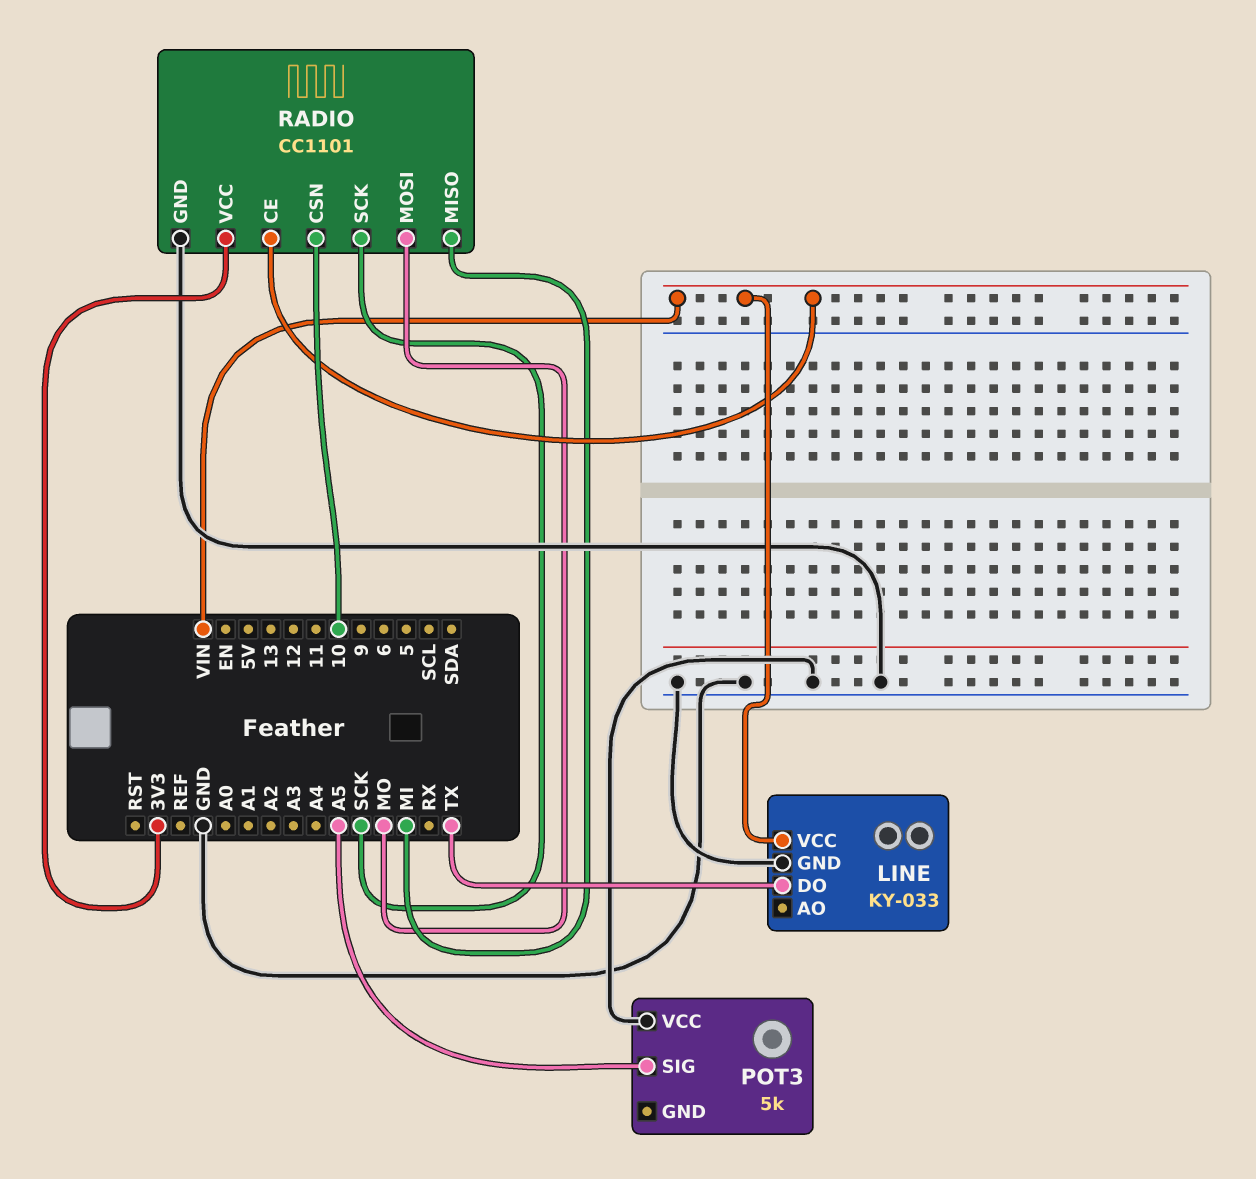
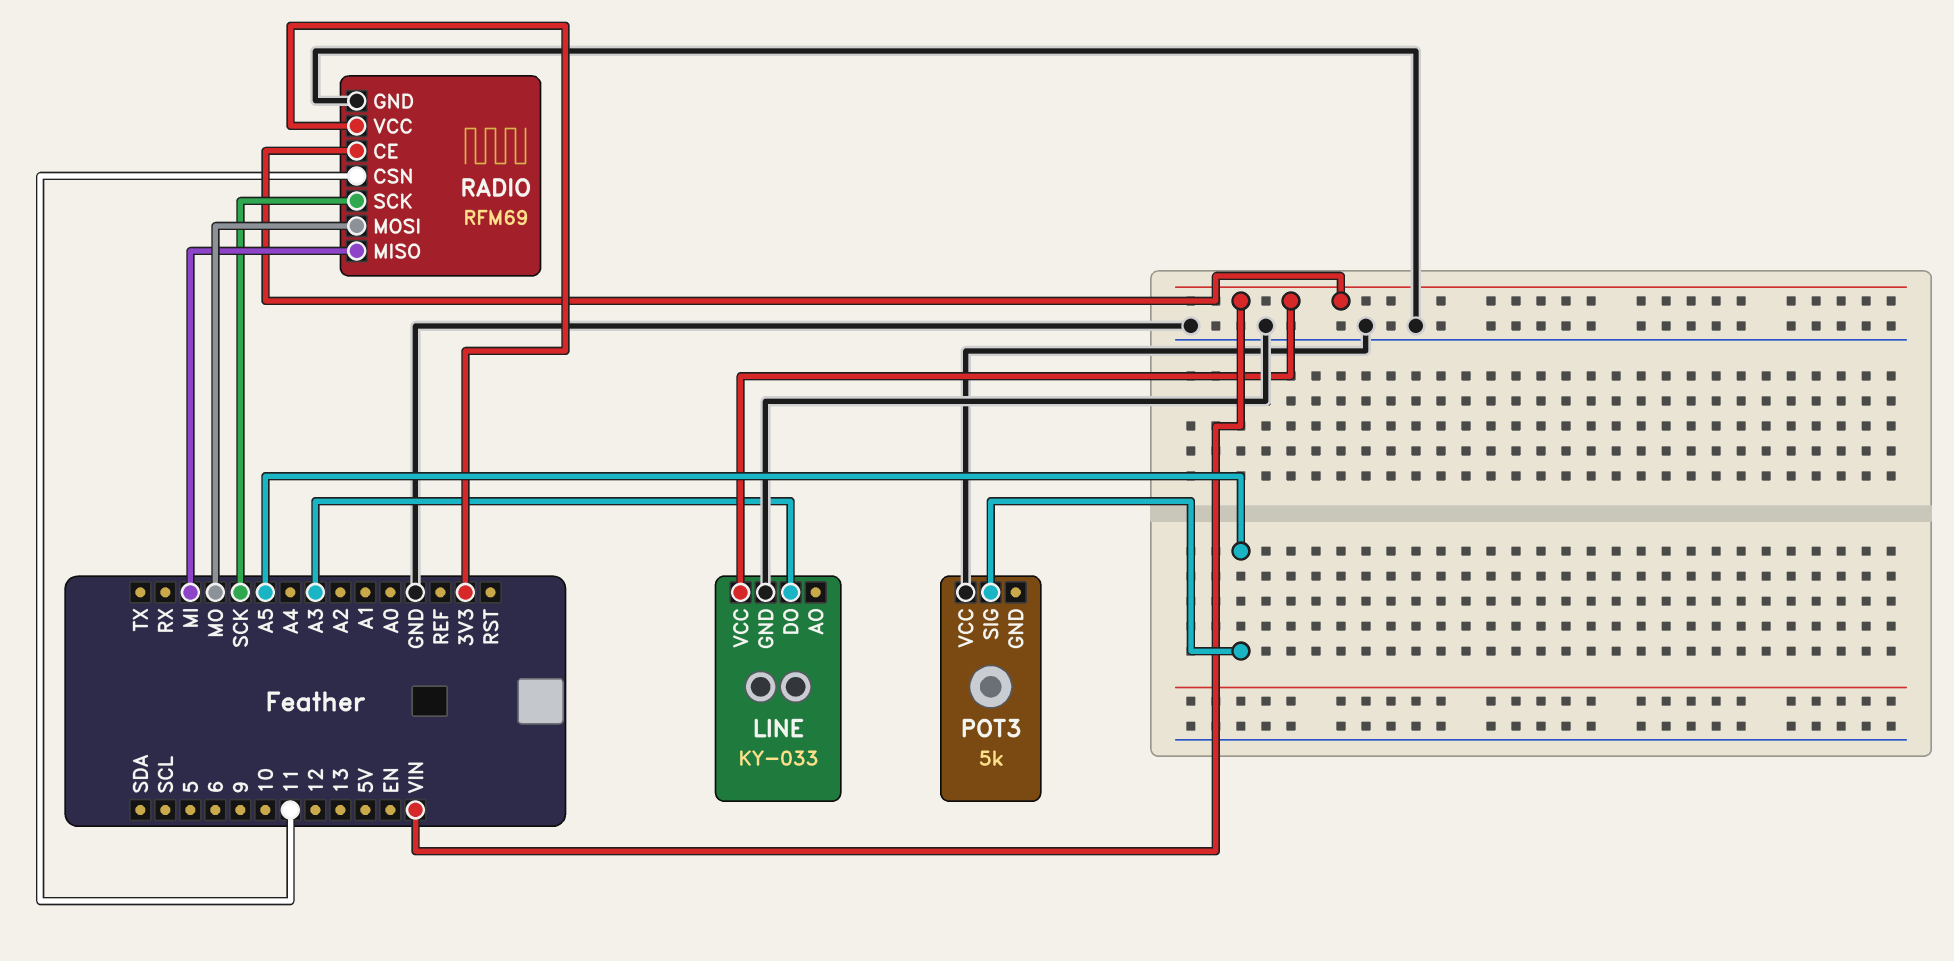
LINE pin DO: TX -> A3
RADIO: CC1101 -> RFM69
RADIO pin CSN: 10 -> 11

